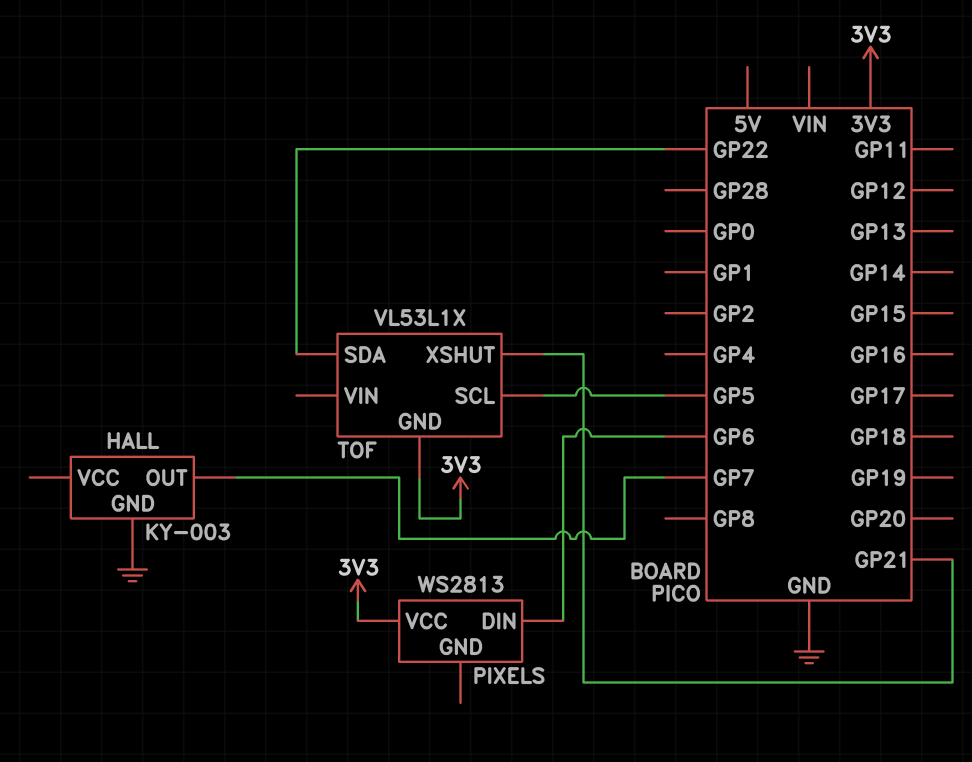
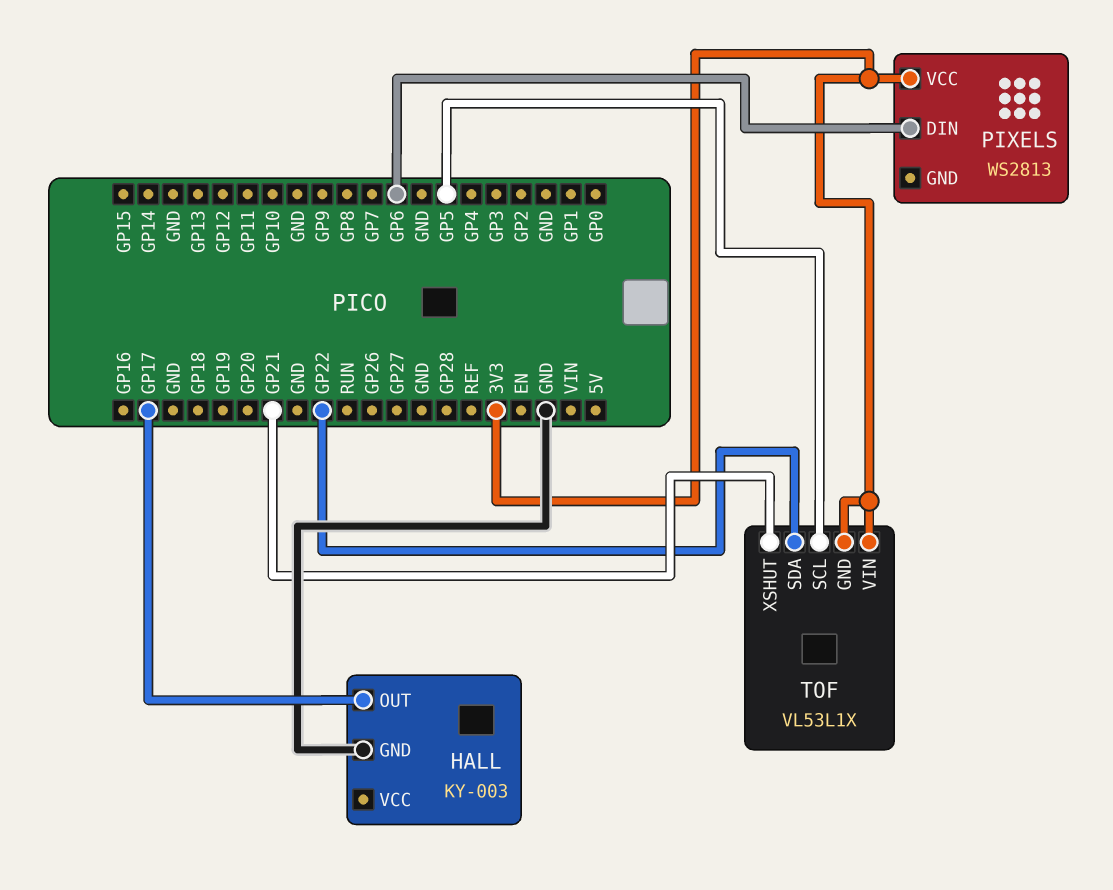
HALL pin OUT: GP7 -> GP17
TOF pin VIN: none -> 3V3

